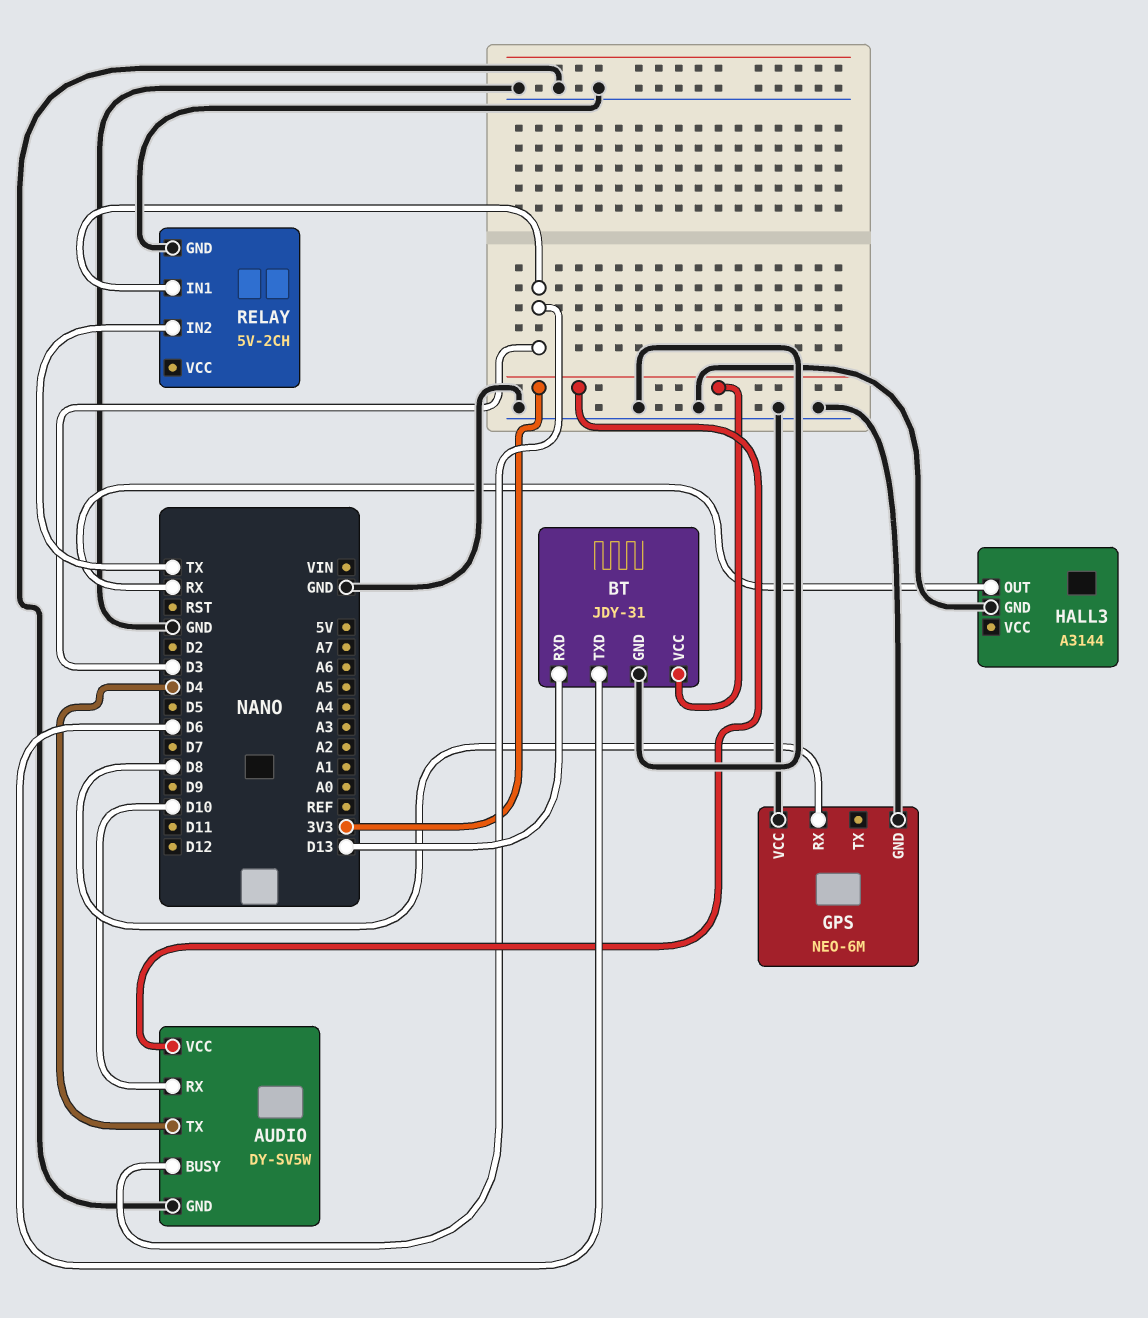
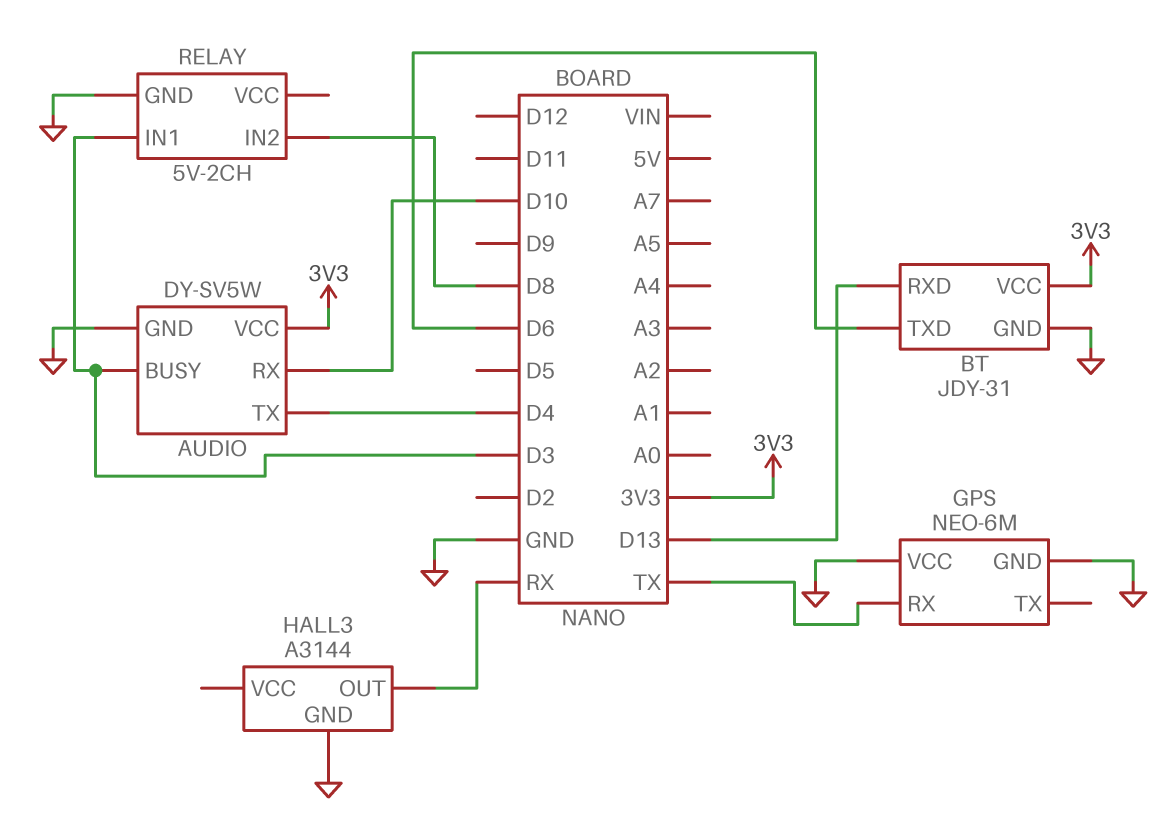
GPS pin RX: D8 -> TX
RELAY pin IN2: TX -> D8

